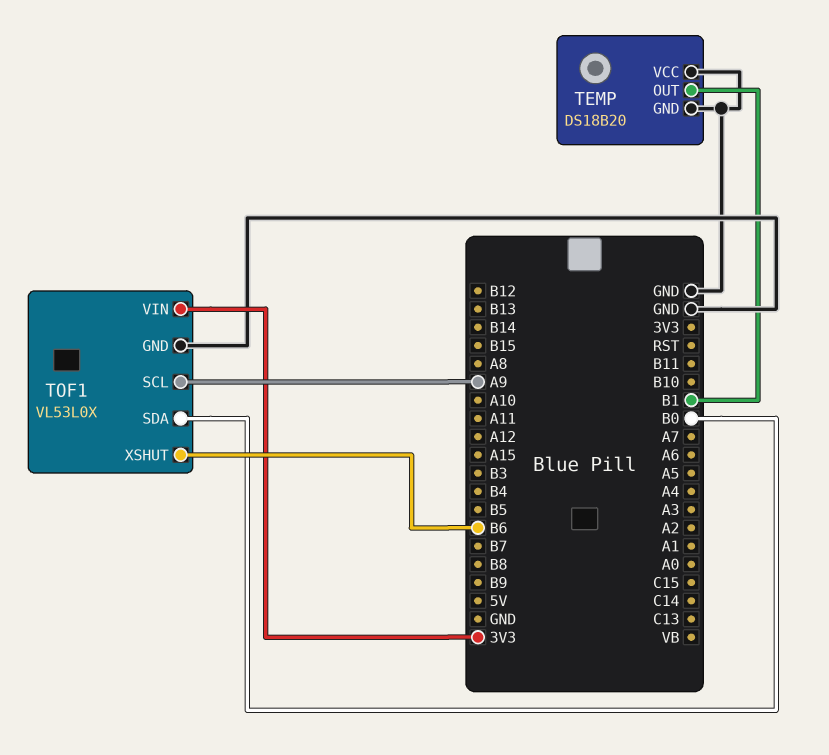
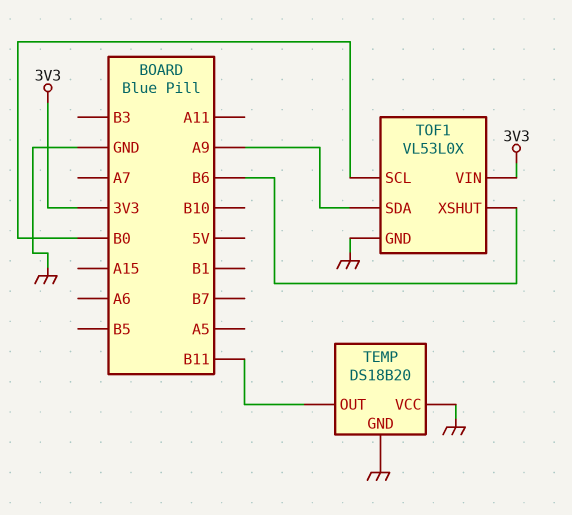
TEMP pin OUT: B1 -> B11
TOF1 pin SCL: A9 -> B0
TOF1 pin SDA: B0 -> A9

